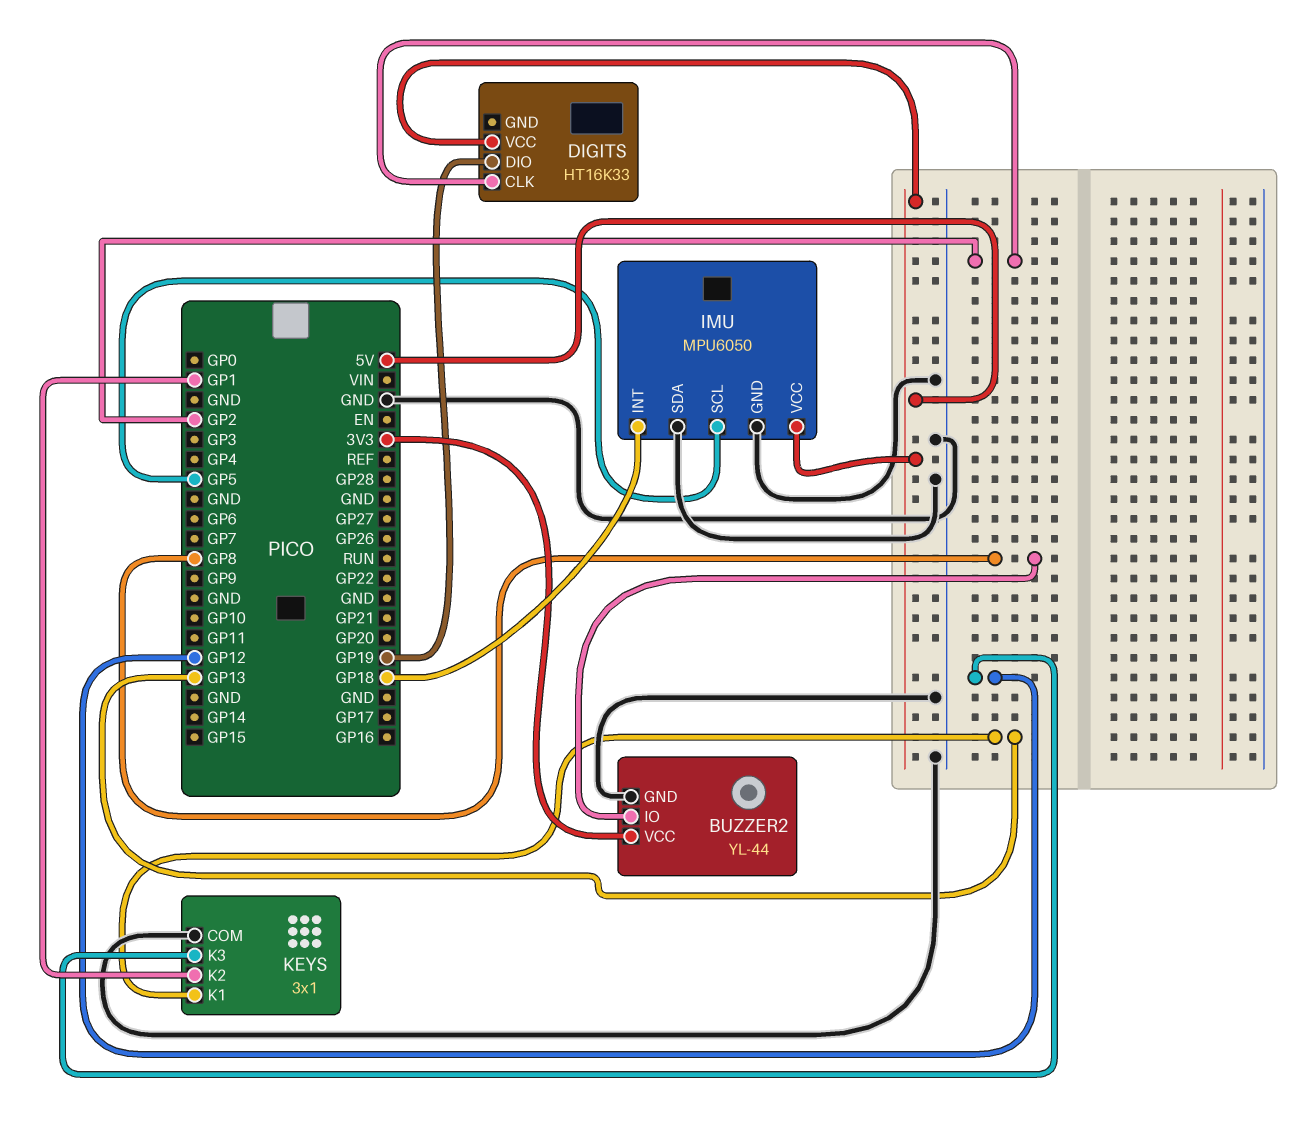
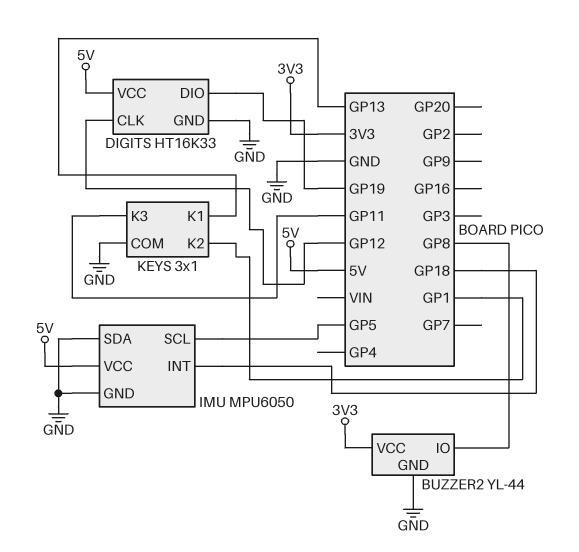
DIGITS pin CLK: GP2 -> GP12
DIGITS pin GND: none -> GND
KEYS pin K3: GP12 -> GP11

